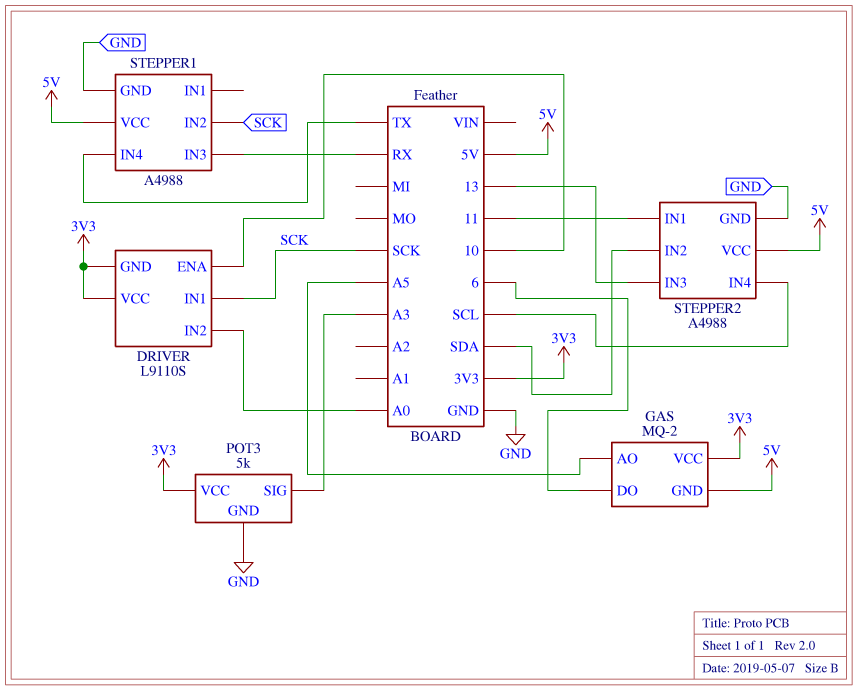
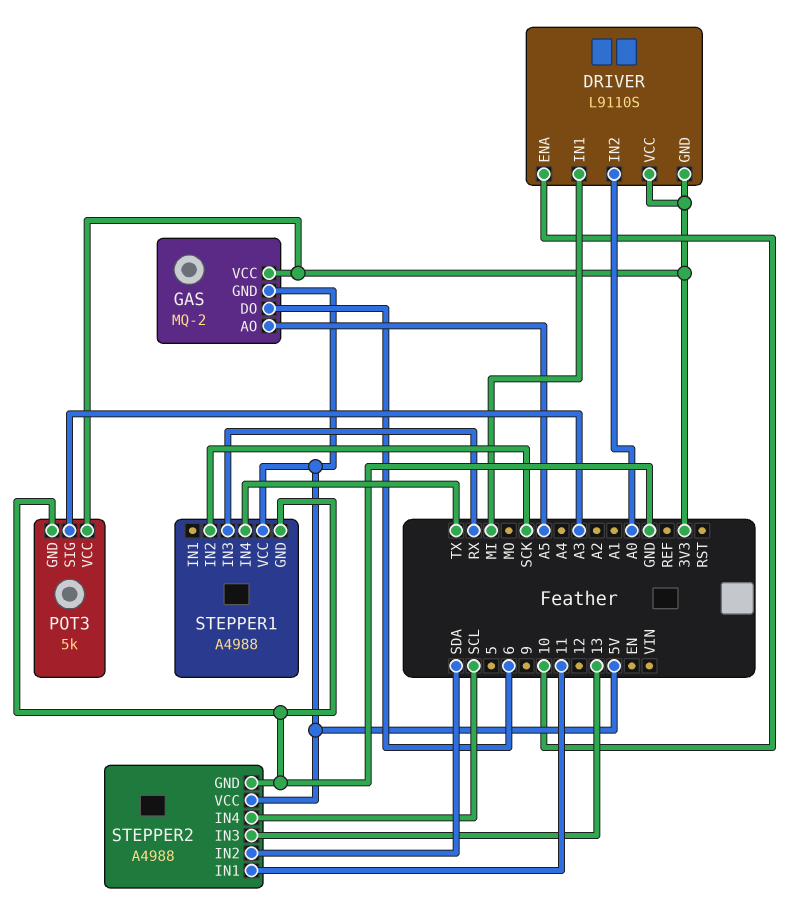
DRIVER pin IN1: SCK -> MI

